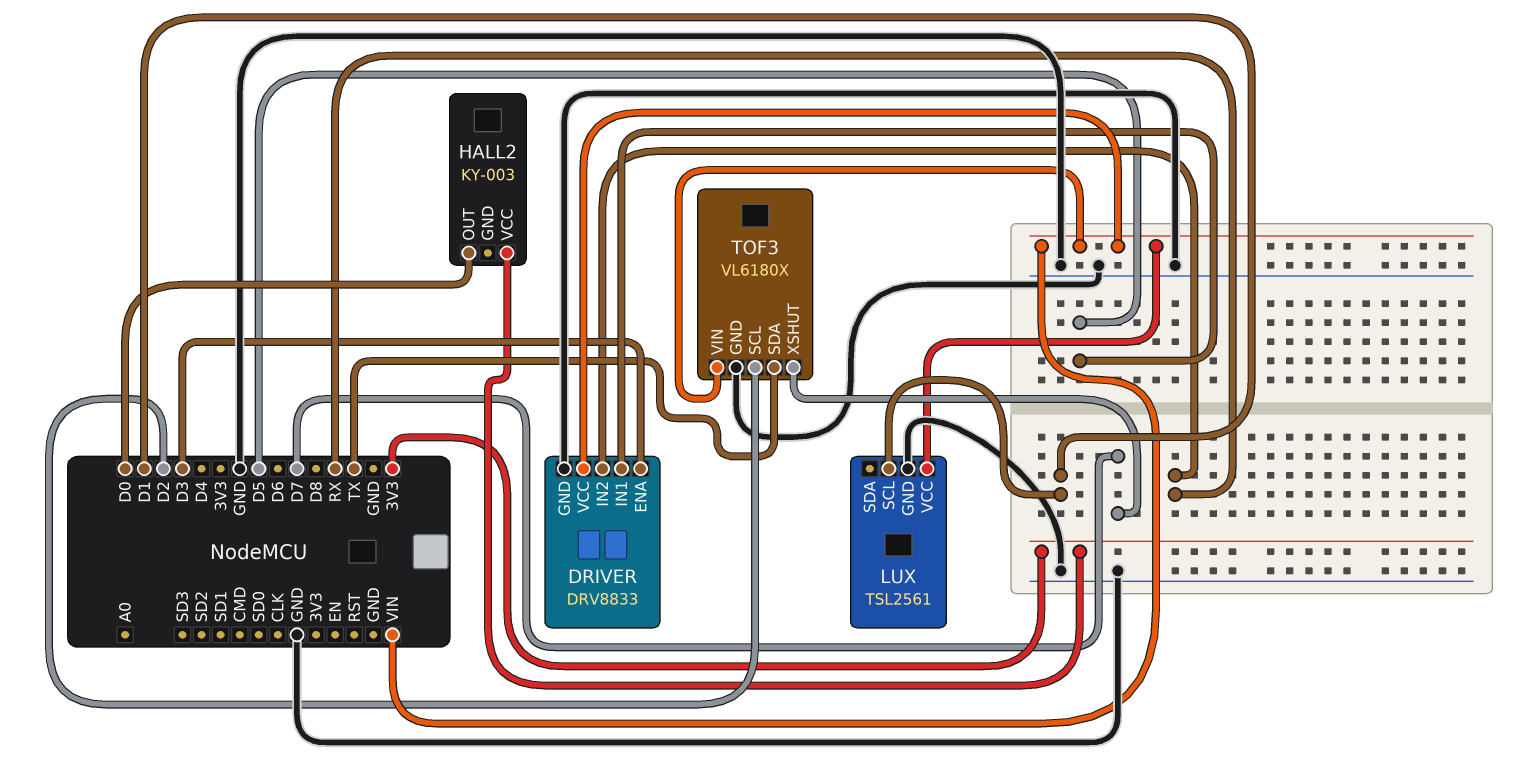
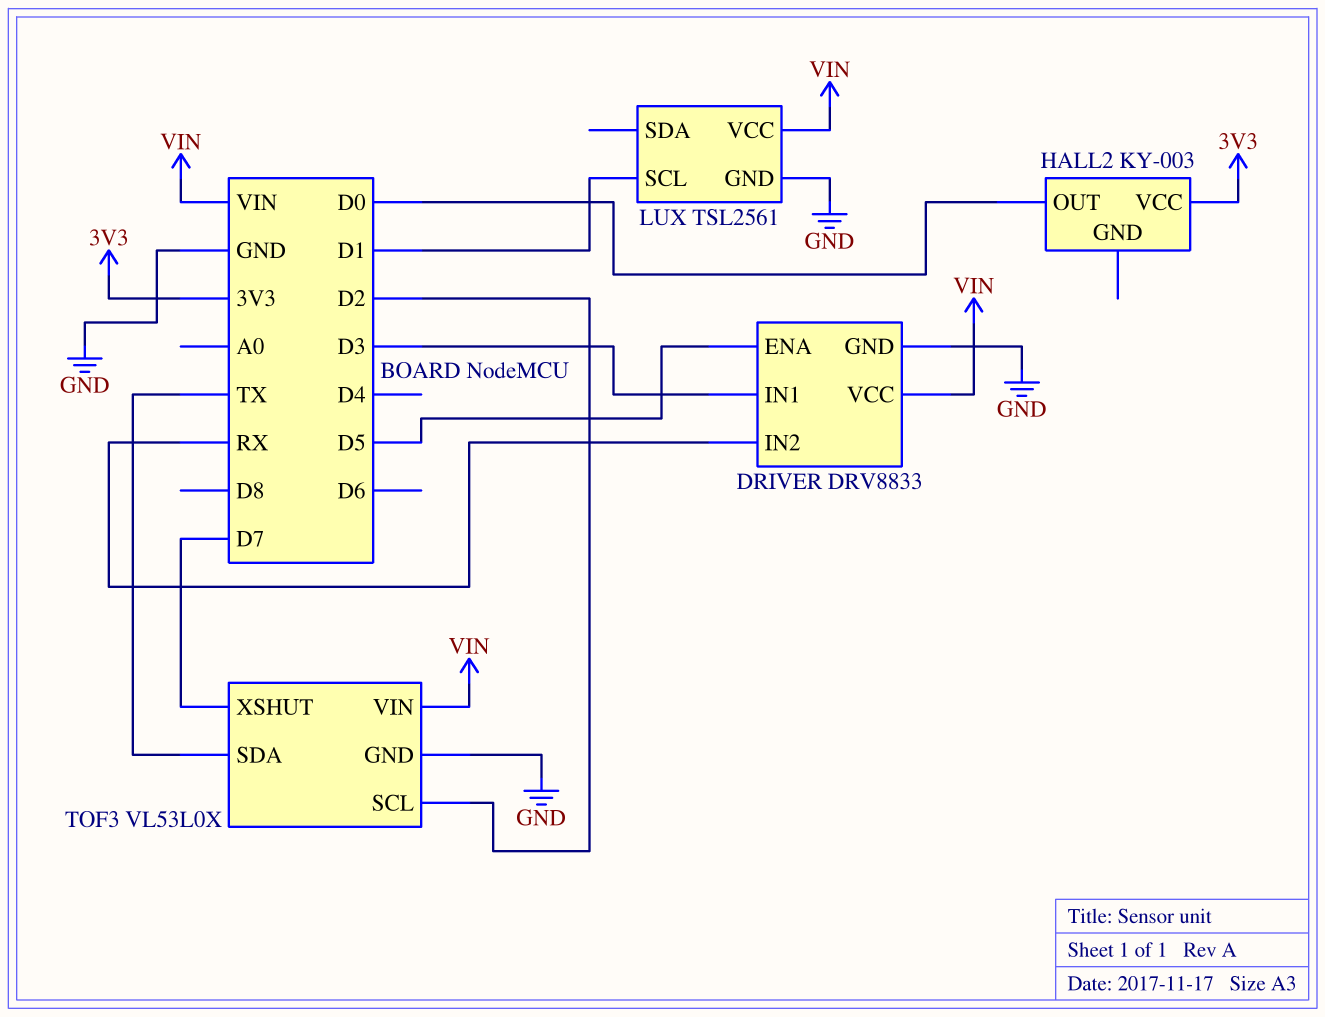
DRIVER pin ENA: D3 -> D5
DRIVER pin IN1: D5 -> D3
TOF3: VL6180X -> VL53L0X

